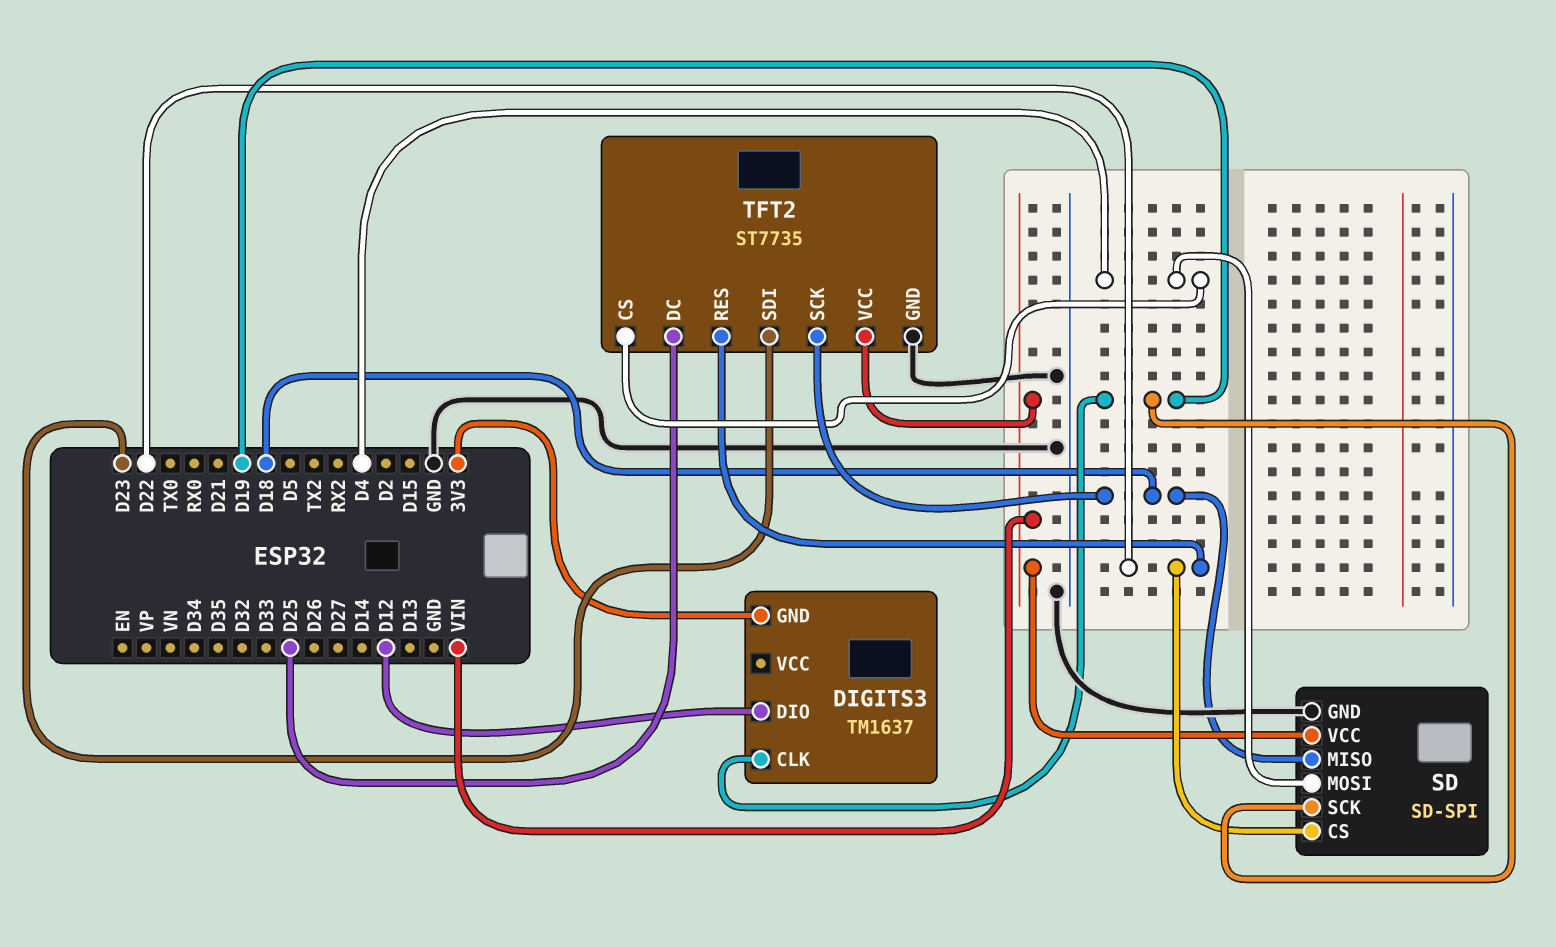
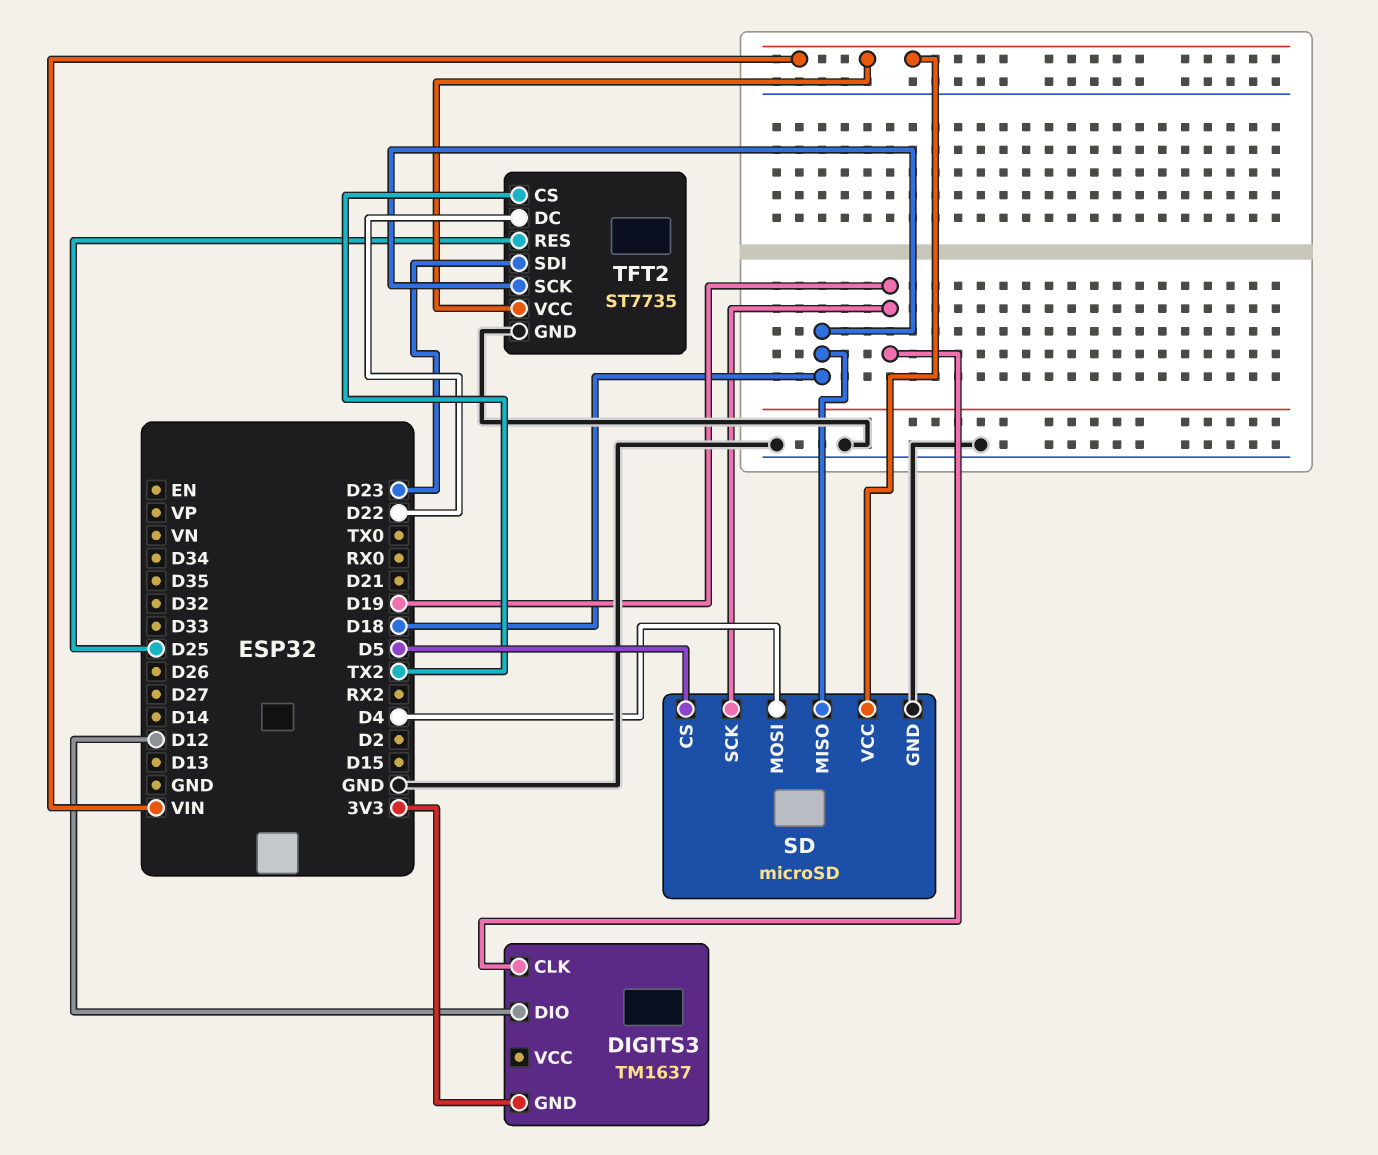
SD: SD-SPI -> microSD
SD pin CS: D22 -> D5
TFT2 pin CS: D4 -> TX2
TFT2 pin DC: D25 -> D22
TFT2 pin RES: D22 -> D25

